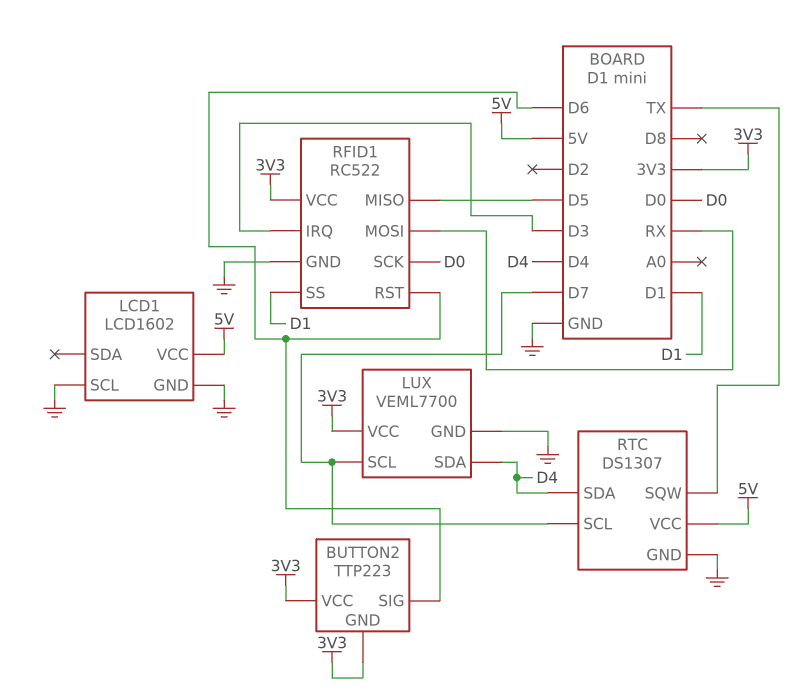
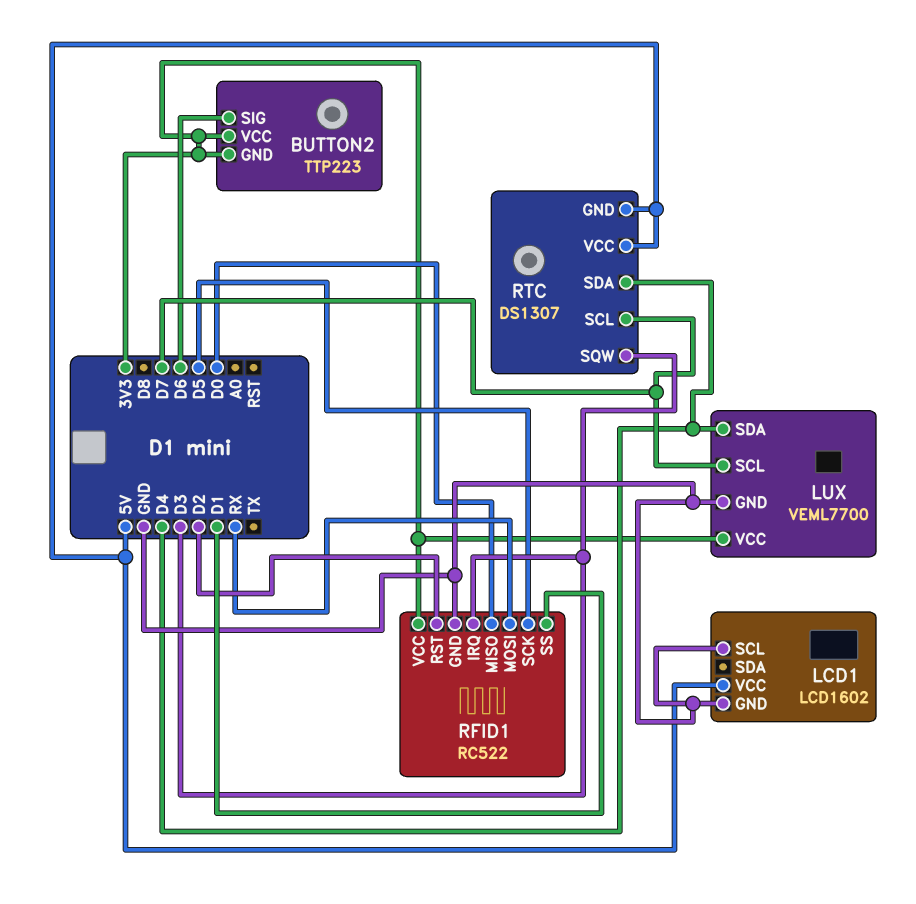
RFID1 pin MISO: D5 -> D0
RFID1 pin RST: D6 -> D2
RFID1 pin SCK: D0 -> D5
RTC pin GND: GND -> 5V
RTC pin SQW: TX -> D3

